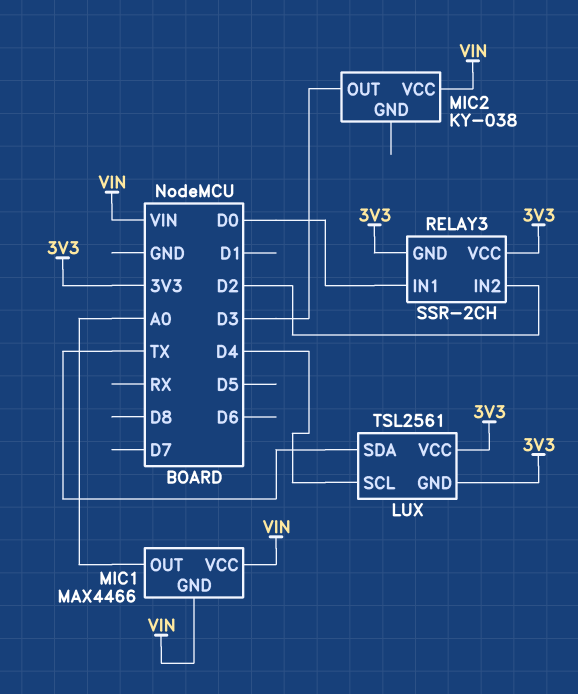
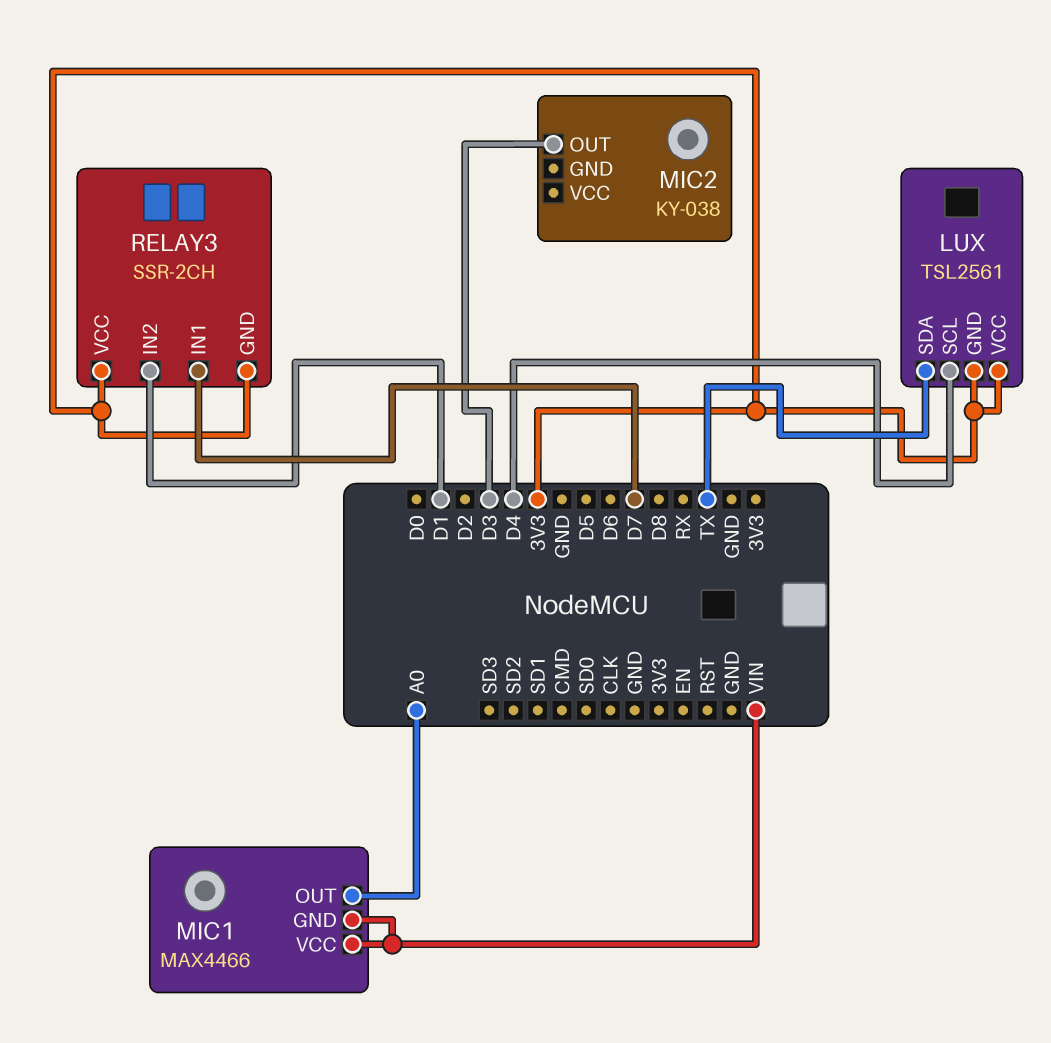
MIC2 pin VCC: VIN -> none
RELAY3 pin IN1: D0 -> D7
RELAY3 pin IN2: D2 -> D1

